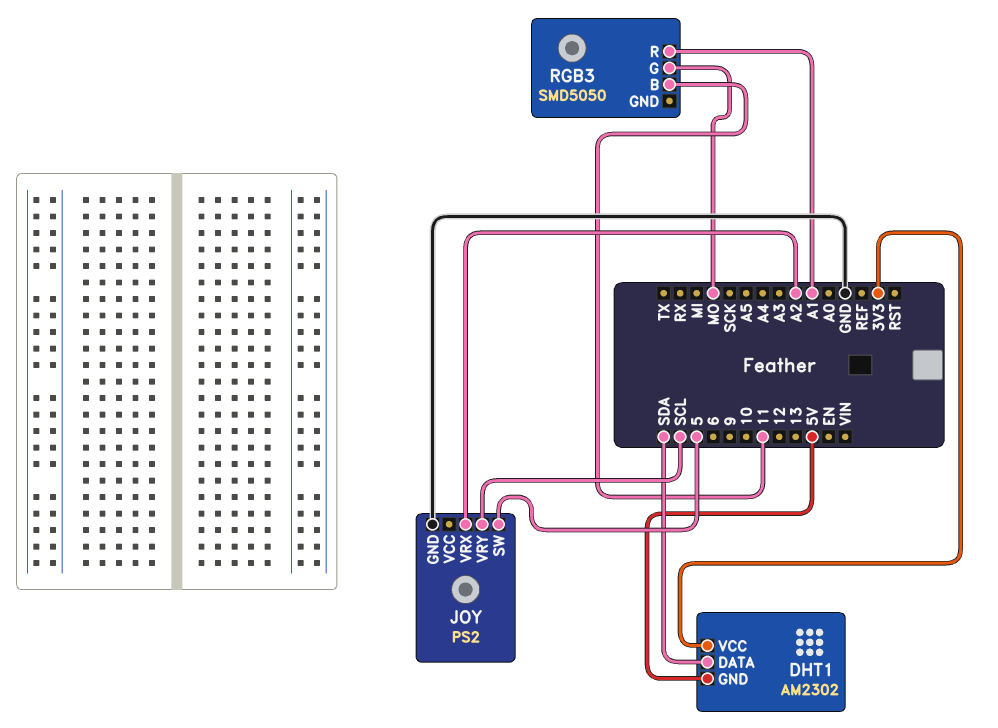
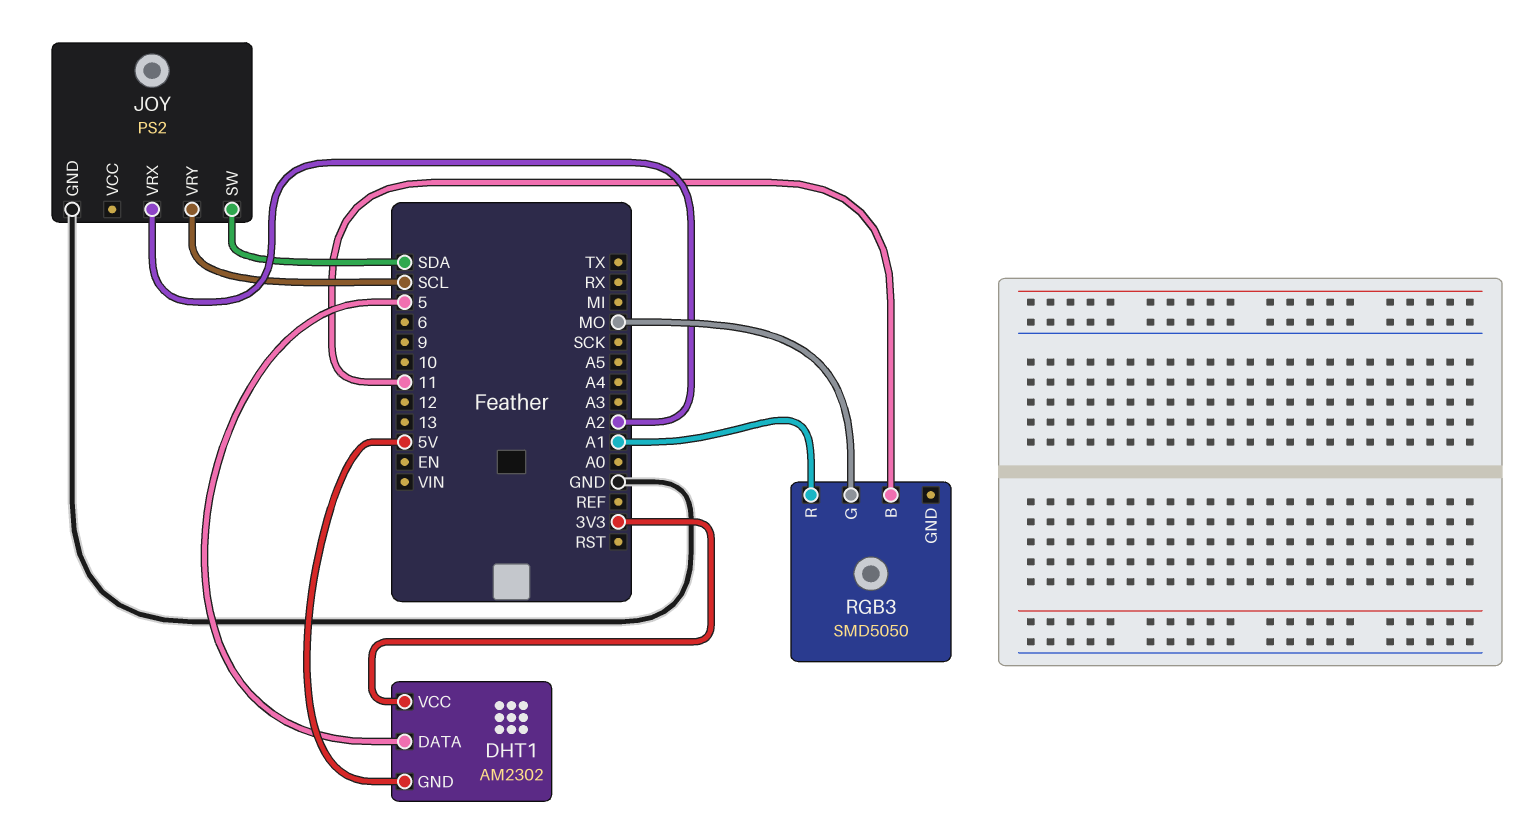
DHT1 pin DATA: SDA -> 5
JOY pin SW: 5 -> SDA

